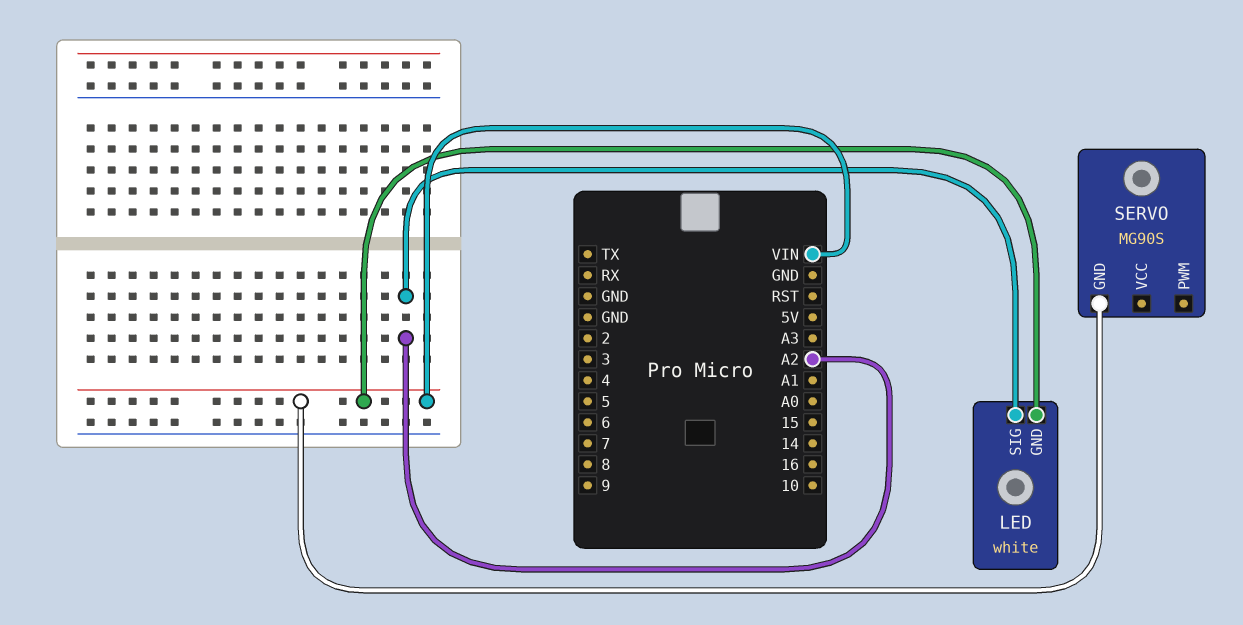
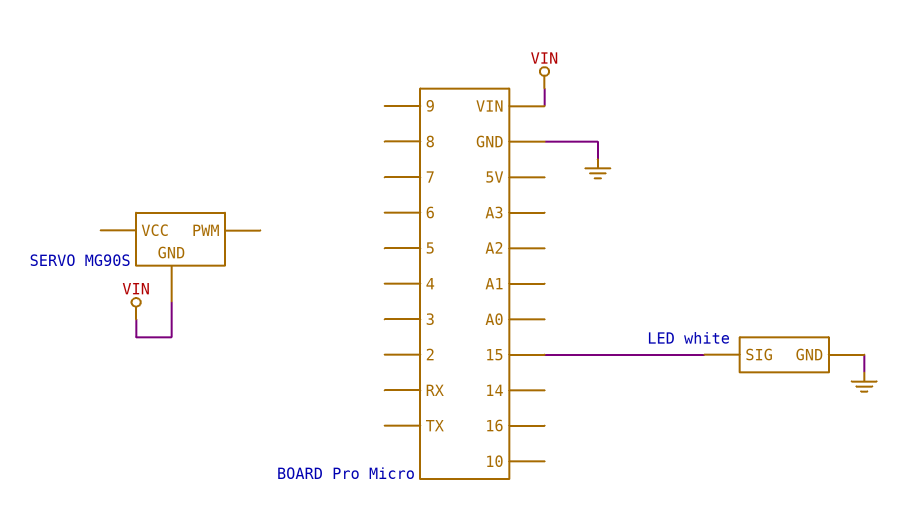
LED pin GND: VIN -> GND
LED pin SIG: A2 -> 15

